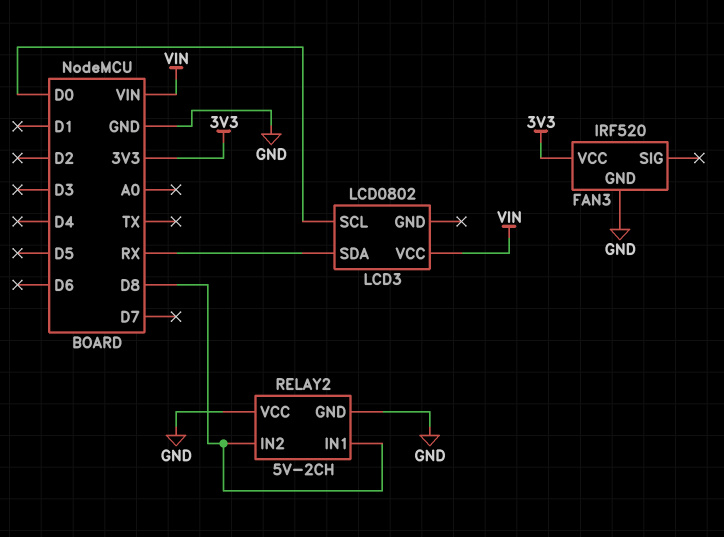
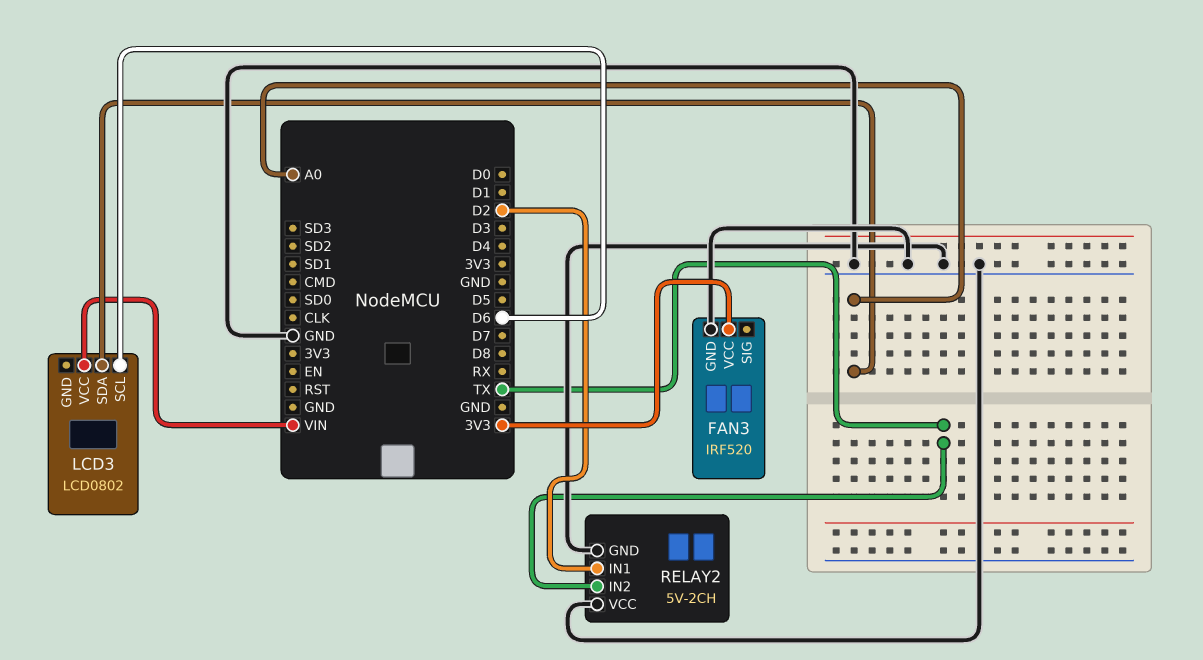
LCD3 pin SCL: D0 -> D6
LCD3 pin SDA: RX -> A0
RELAY2 pin IN1: D8 -> D2
RELAY2 pin IN2: D8 -> TX

